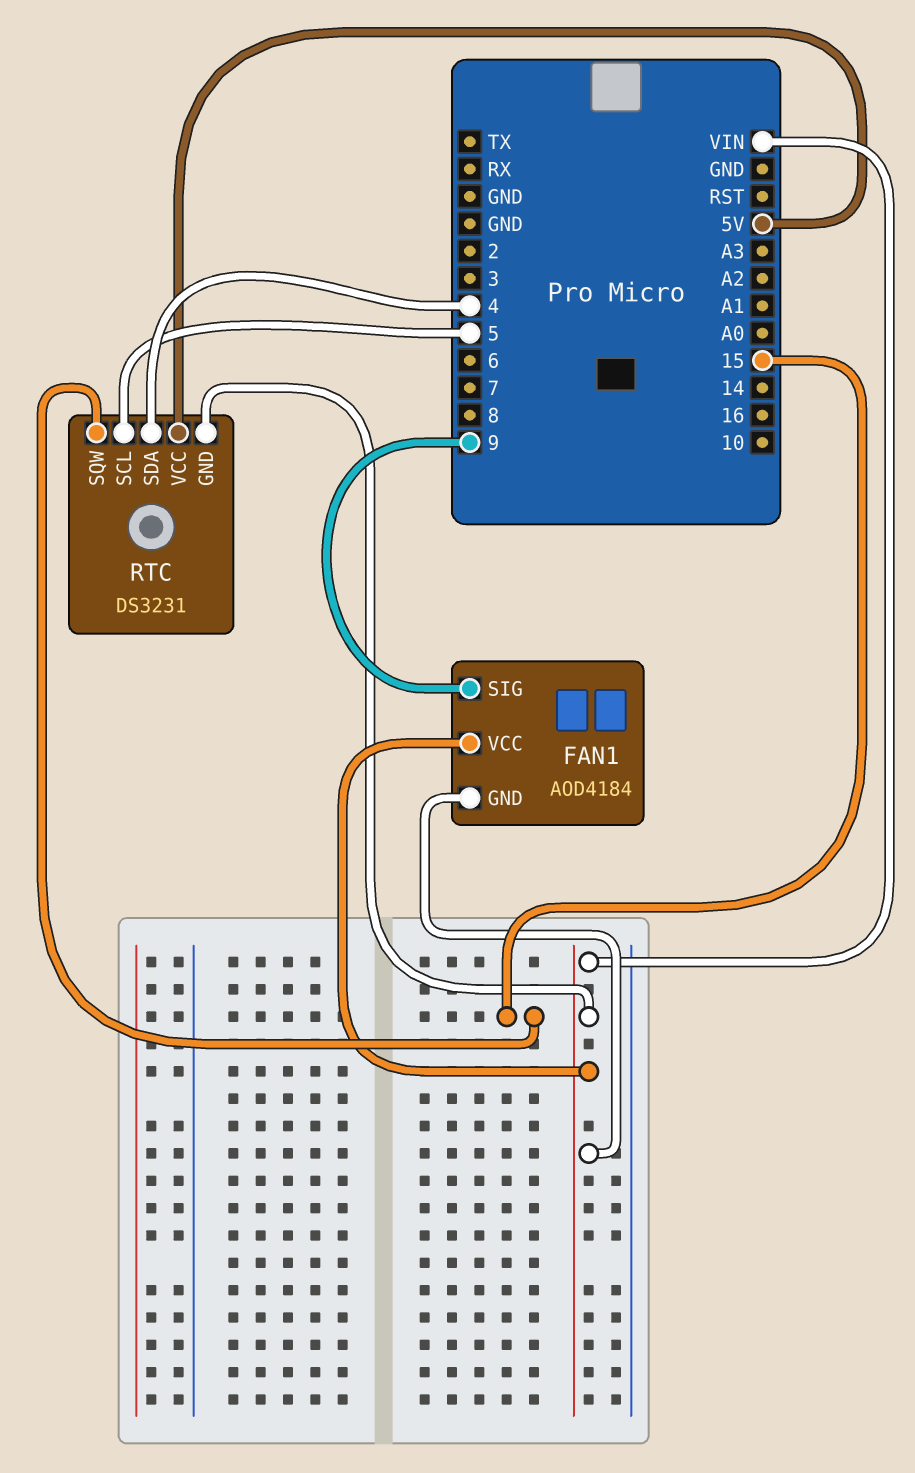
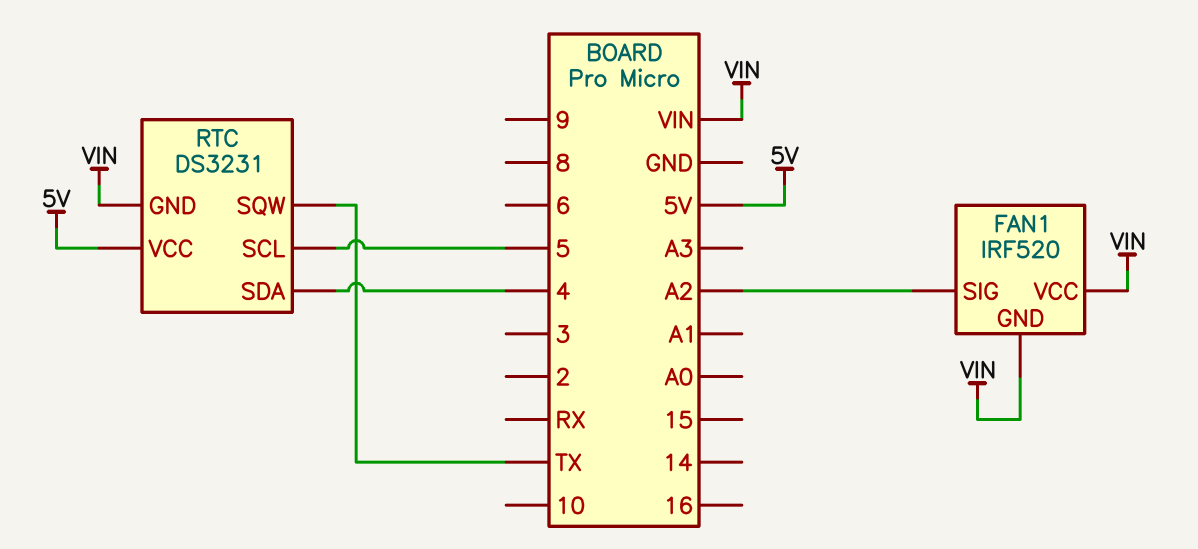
FAN1: AOD4184 -> IRF520
FAN1 pin SIG: 9 -> A2
RTC pin SQW: 15 -> TX

